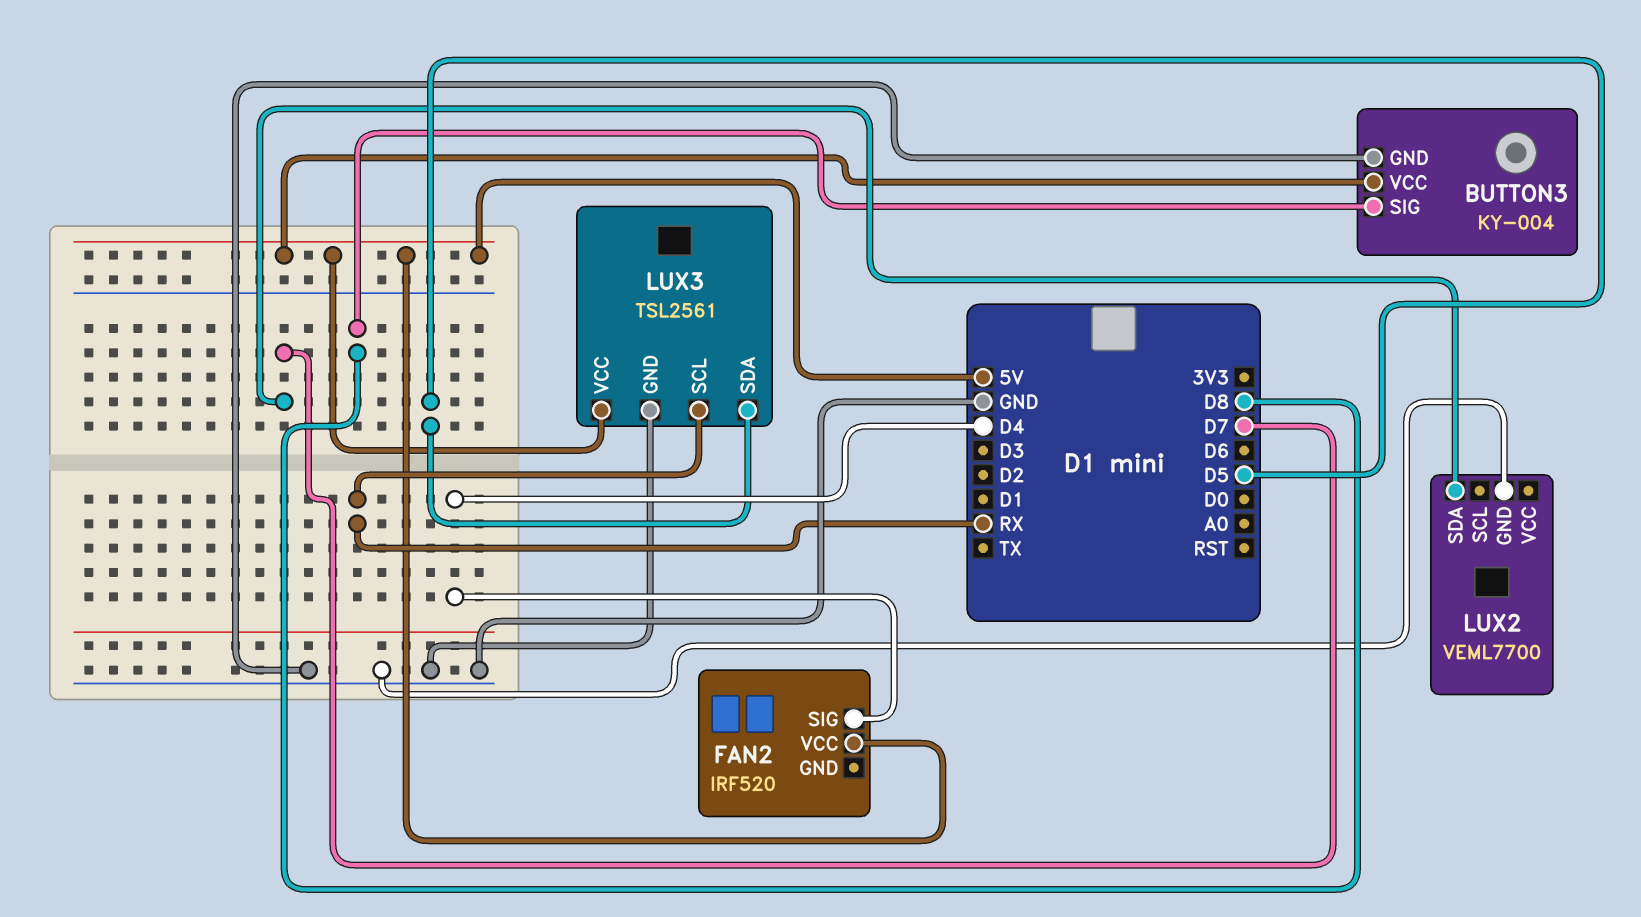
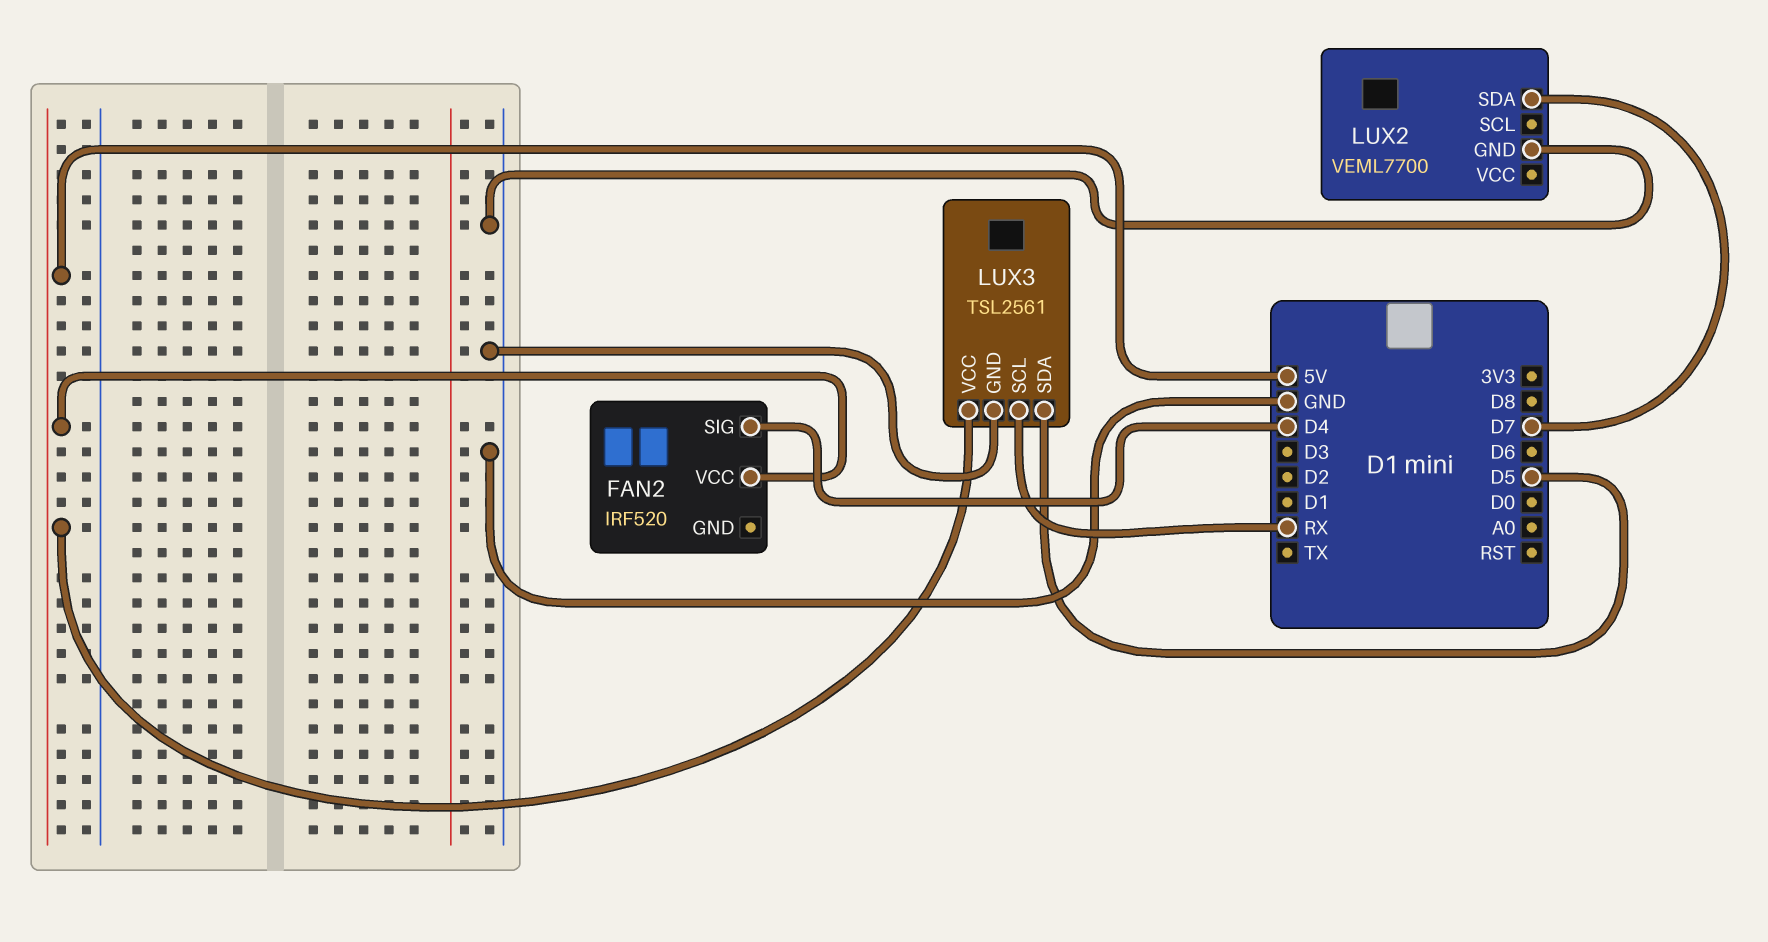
BUTTON3: KY-004 -> none
BUTTON3 pin GND: GND -> none
BUTTON3 pin SIG: D8 -> none
BUTTON3 pin VCC: 5V -> none

